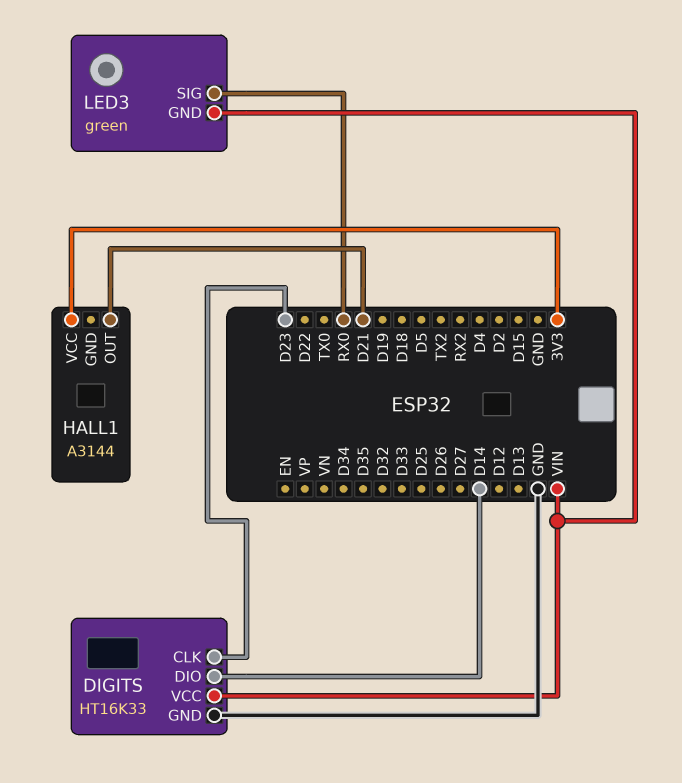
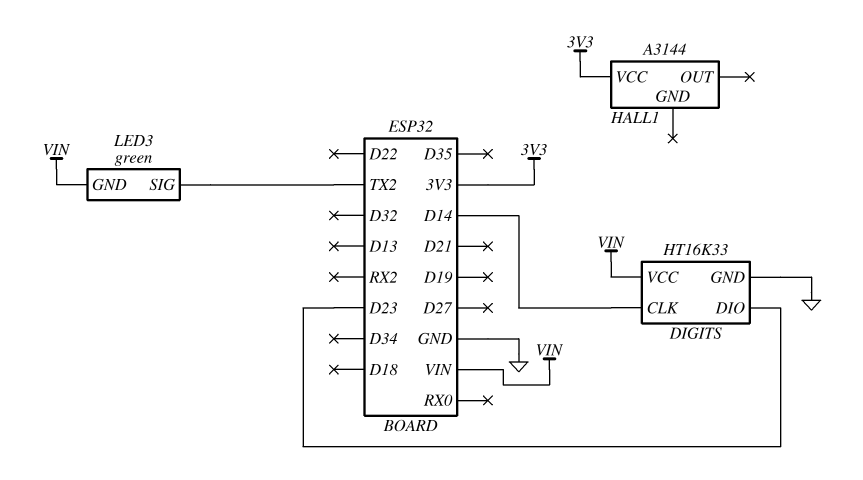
DIGITS pin CLK: D23 -> D14
DIGITS pin DIO: D14 -> D23
HALL1 pin OUT: D21 -> none
LED3 pin SIG: RX0 -> TX2

